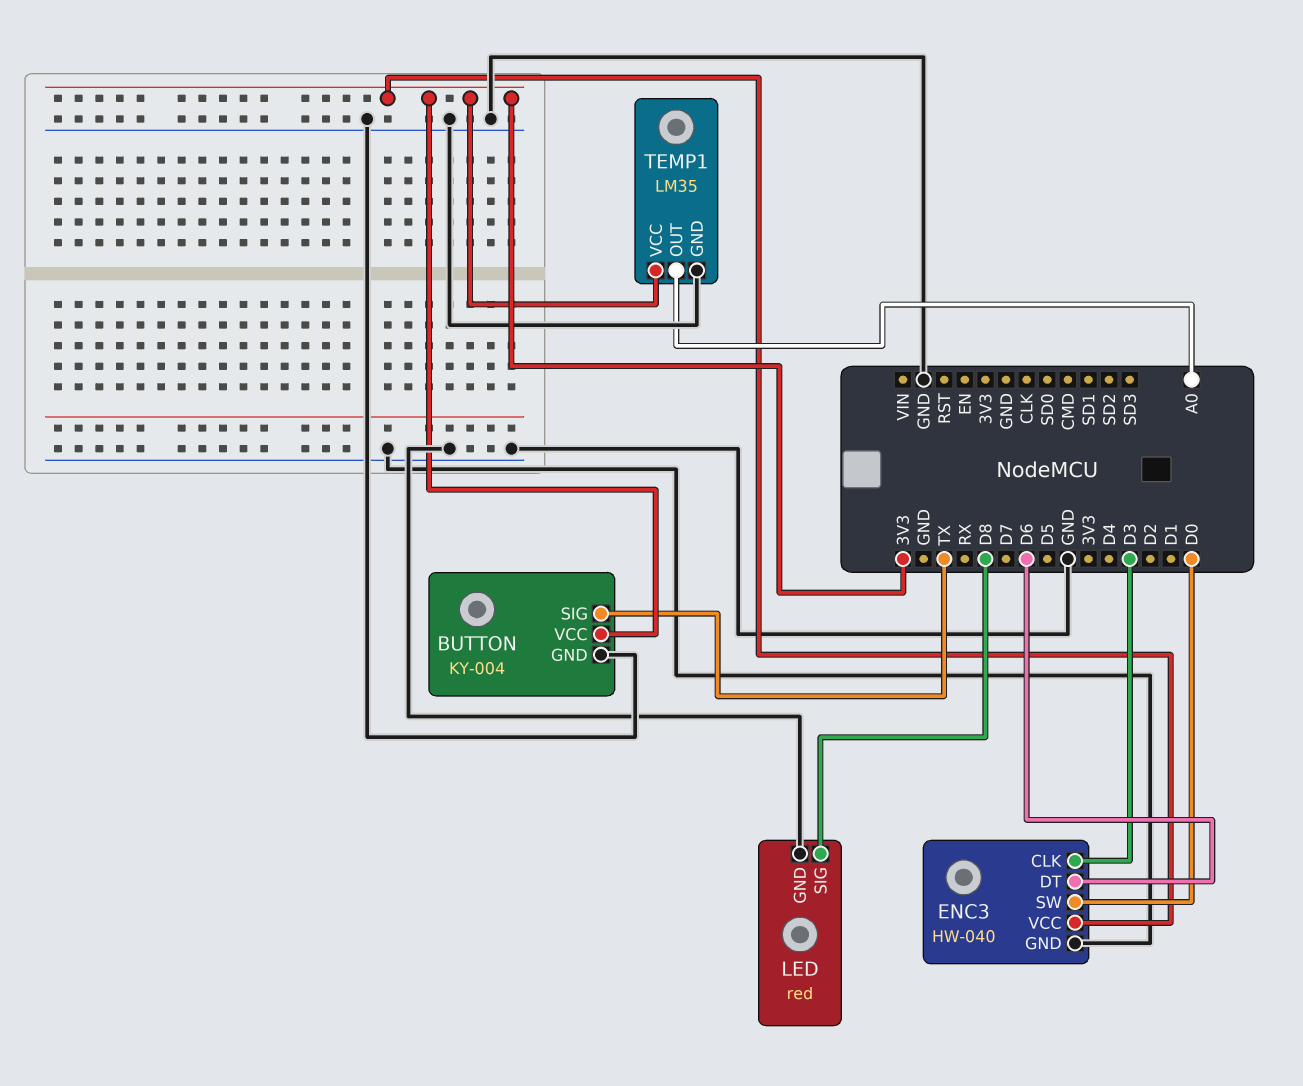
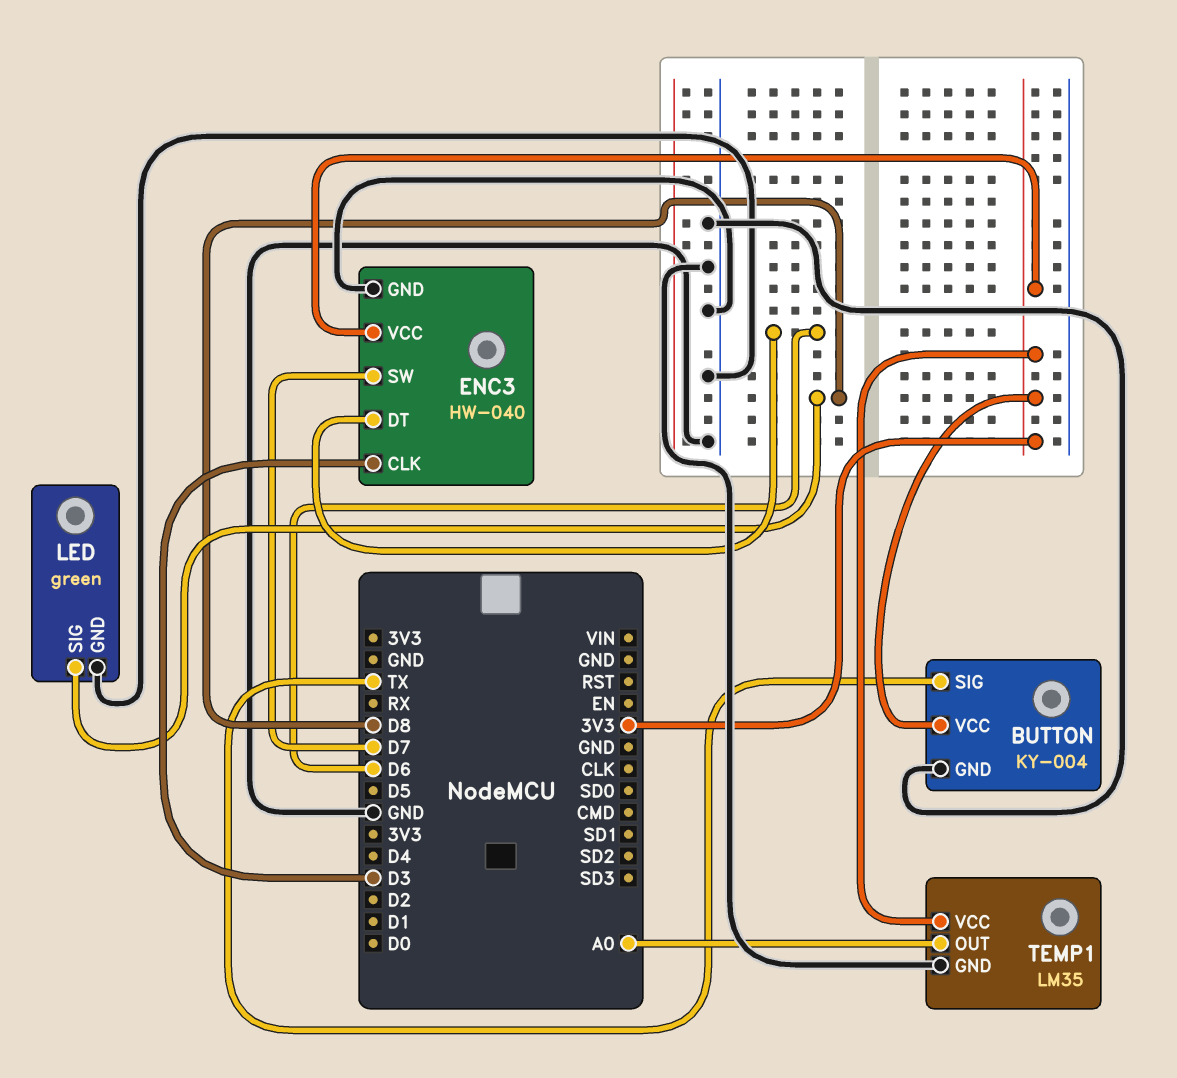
ENC3 pin SW: D0 -> D7
LED: red -> green

